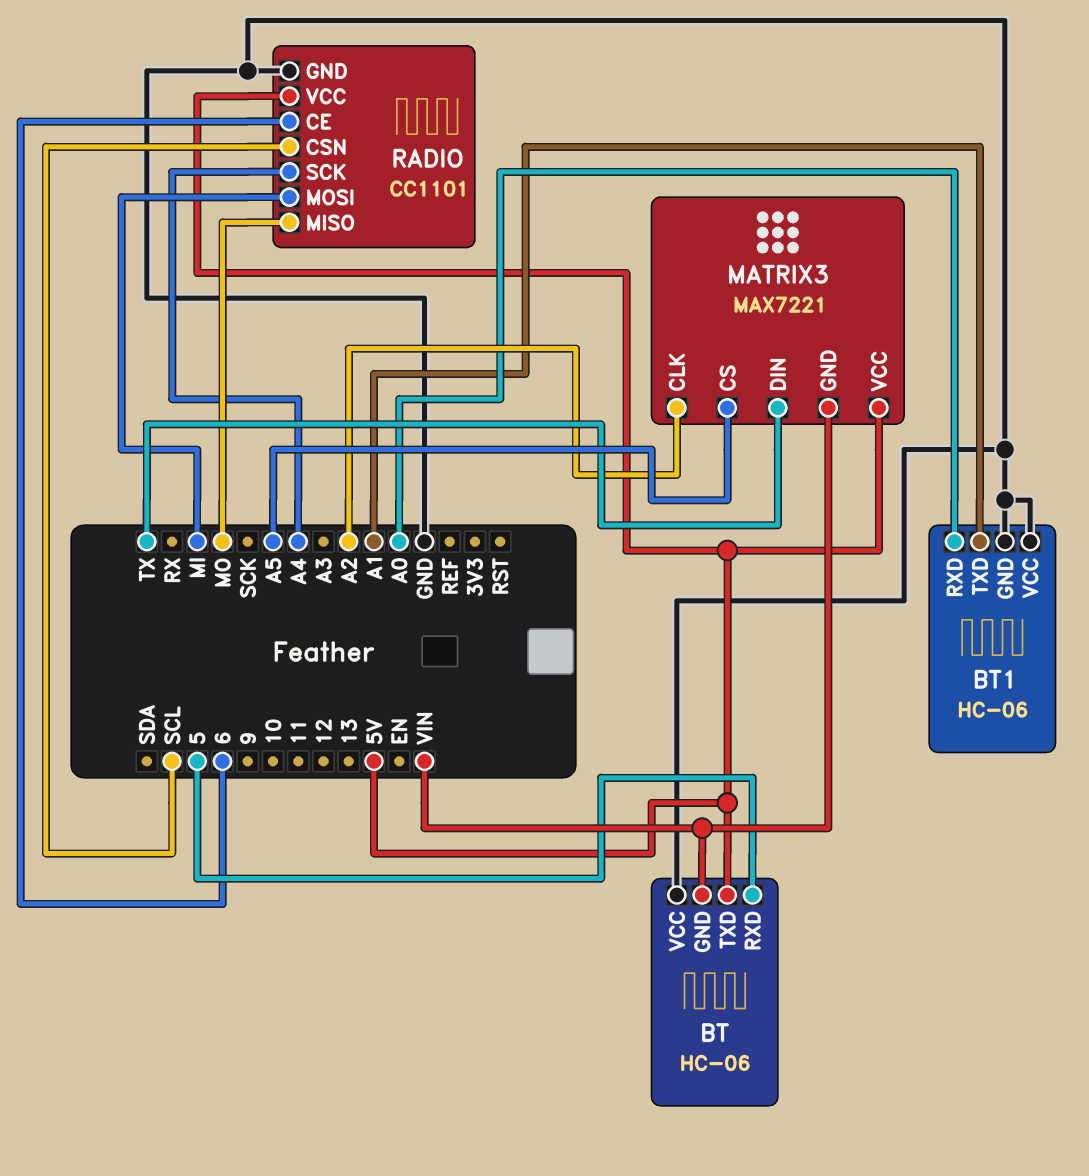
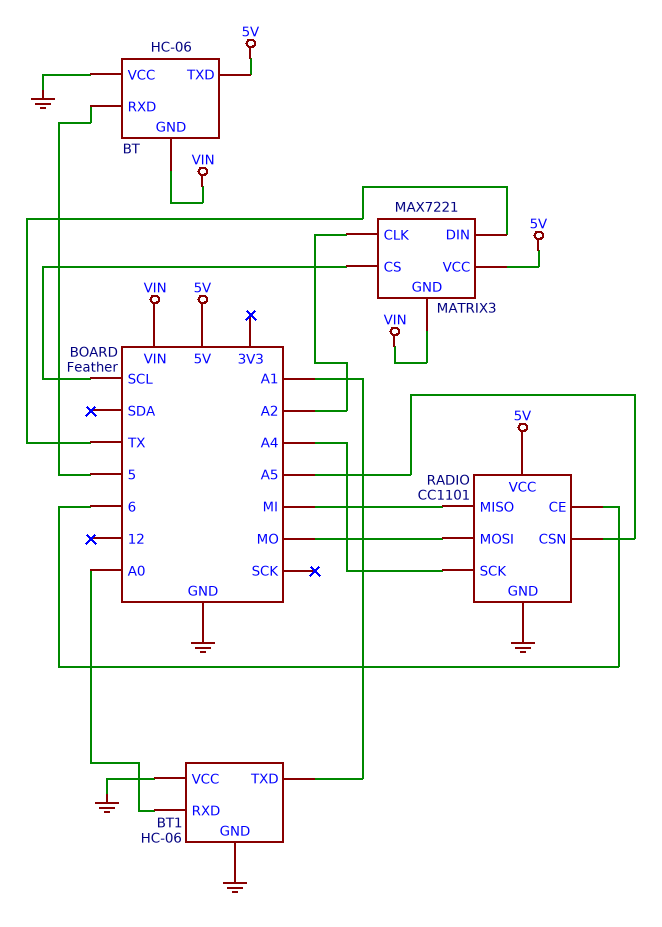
MATRIX3 pin CS: A5 -> SCL
RADIO pin CSN: SCL -> A5
RADIO pin MISO: MO -> MI
RADIO pin MOSI: MI -> MO

